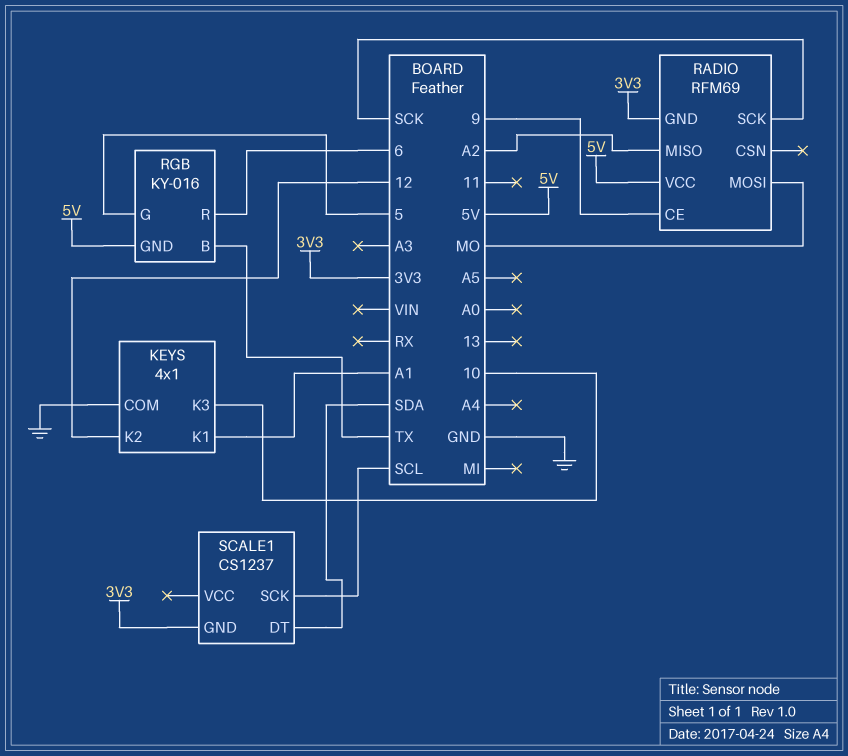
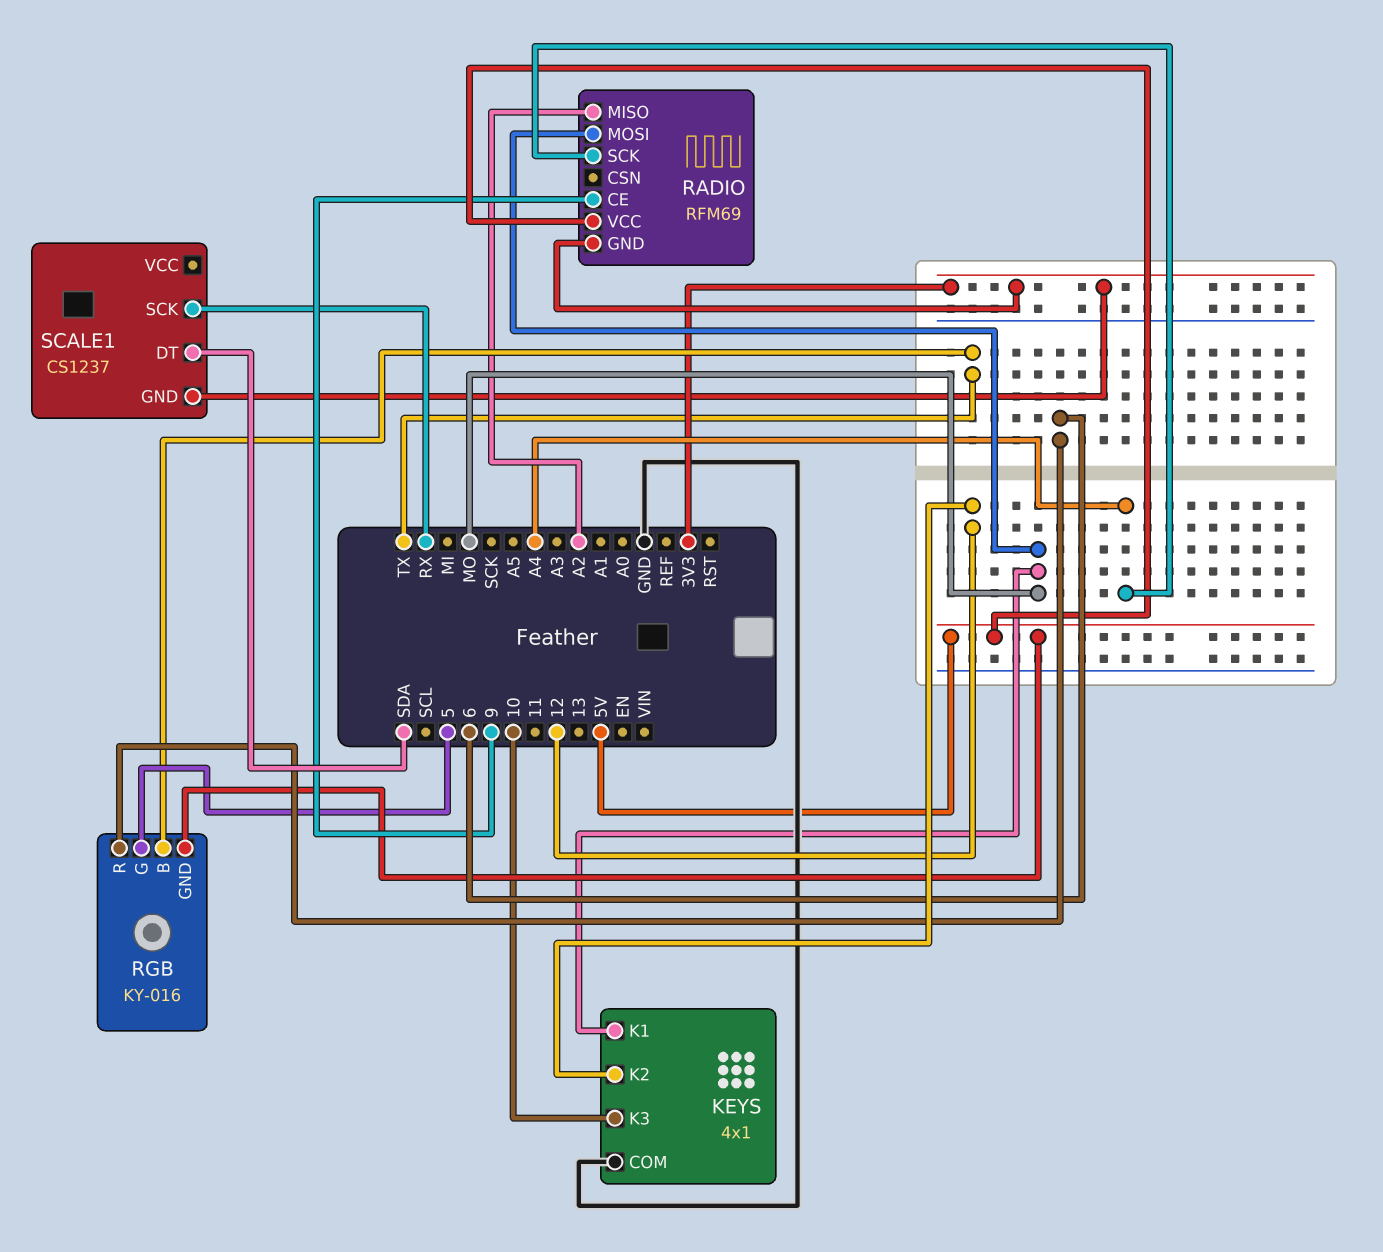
KEYS pin K1: A1 -> MO
RADIO pin SCK: SCK -> A4
SCALE1 pin SCK: SCL -> RX

